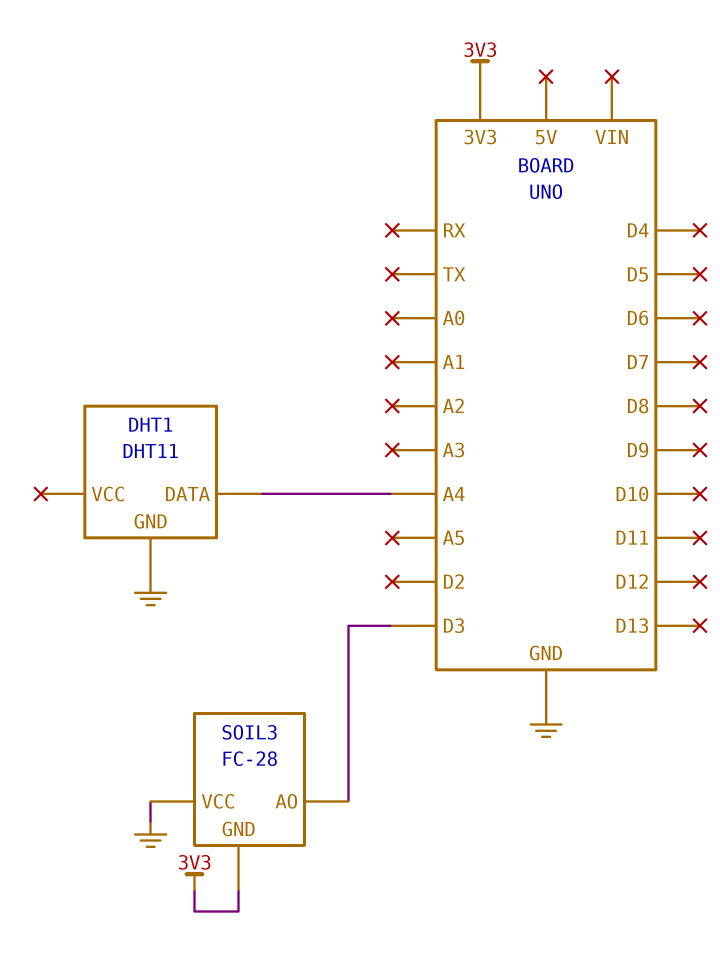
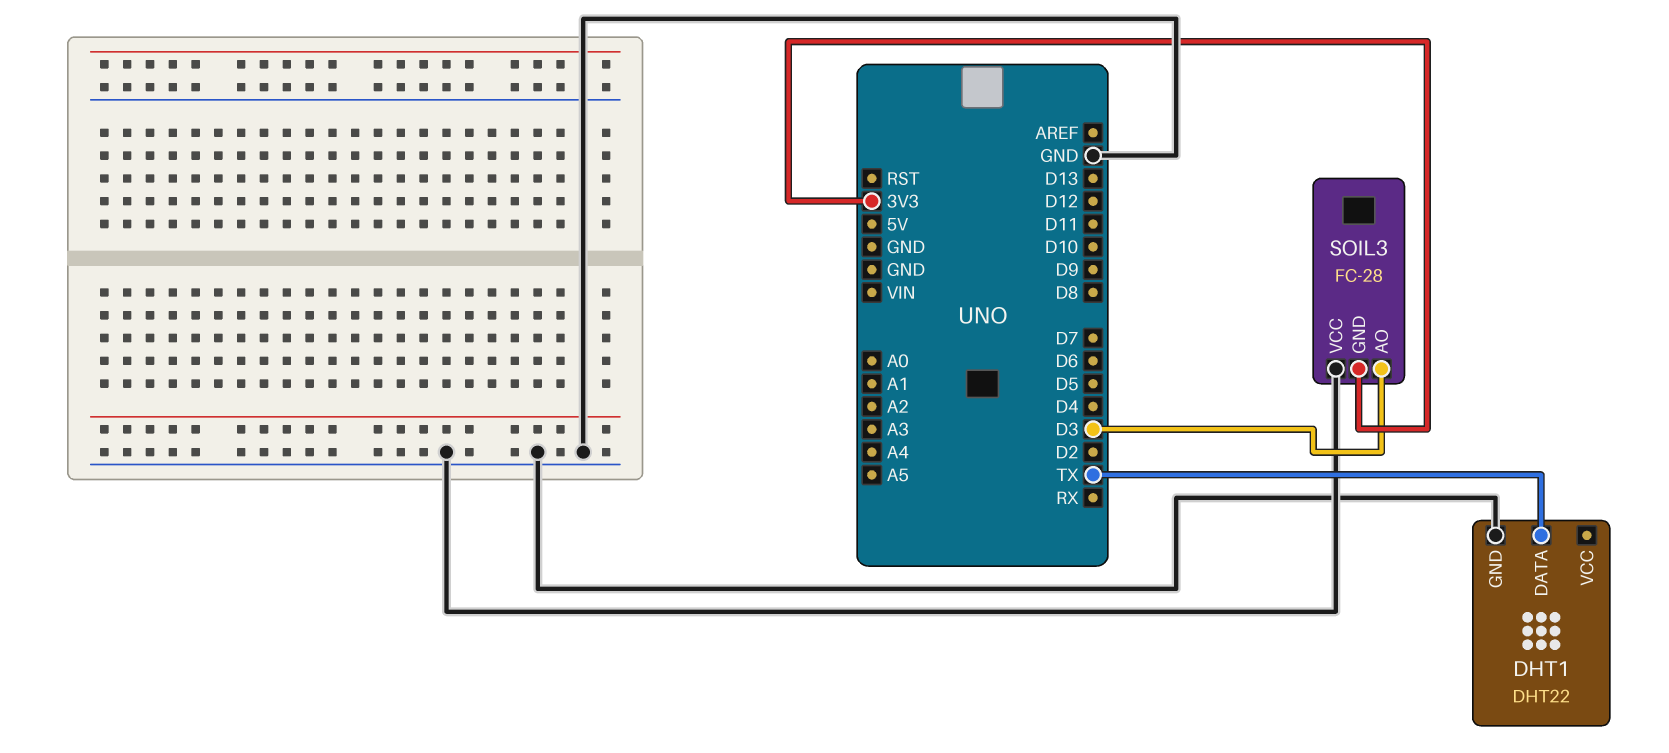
DHT1: DHT11 -> DHT22
DHT1 pin DATA: A4 -> TX

